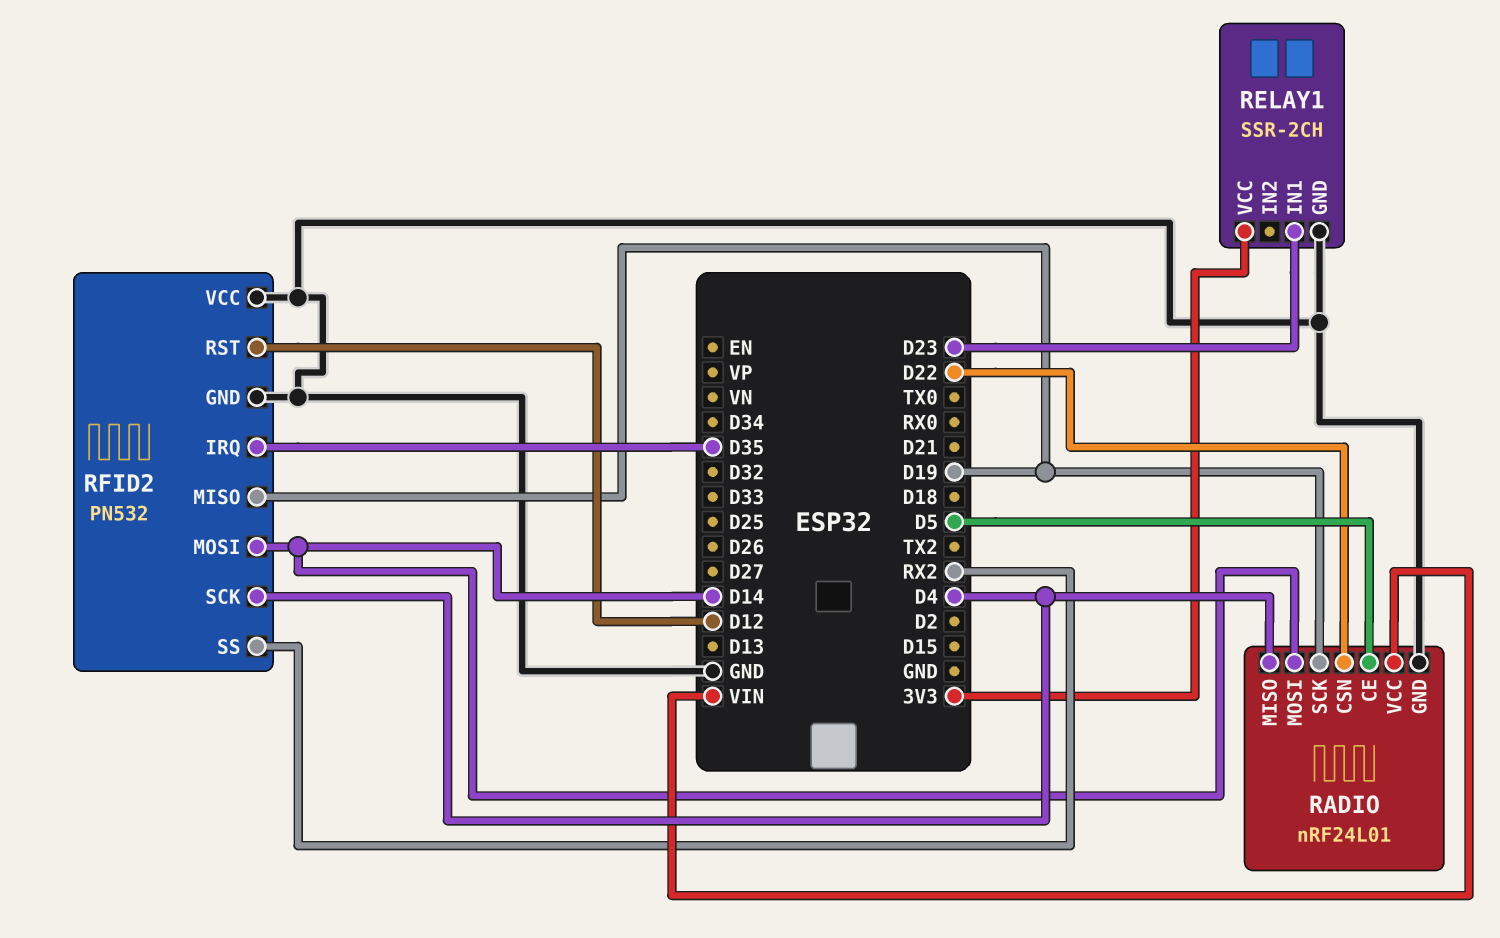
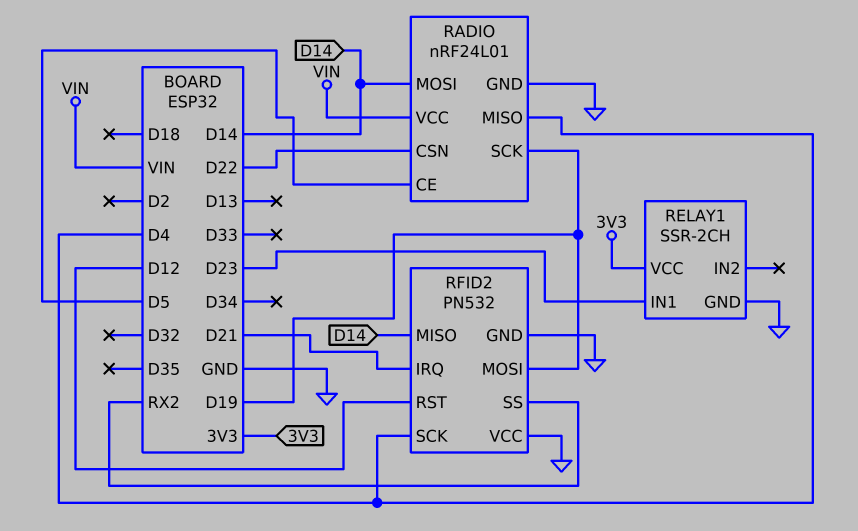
RFID2 pin IRQ: D35 -> D21
RFID2 pin MISO: D19 -> D14
RFID2 pin MOSI: D14 -> D19

